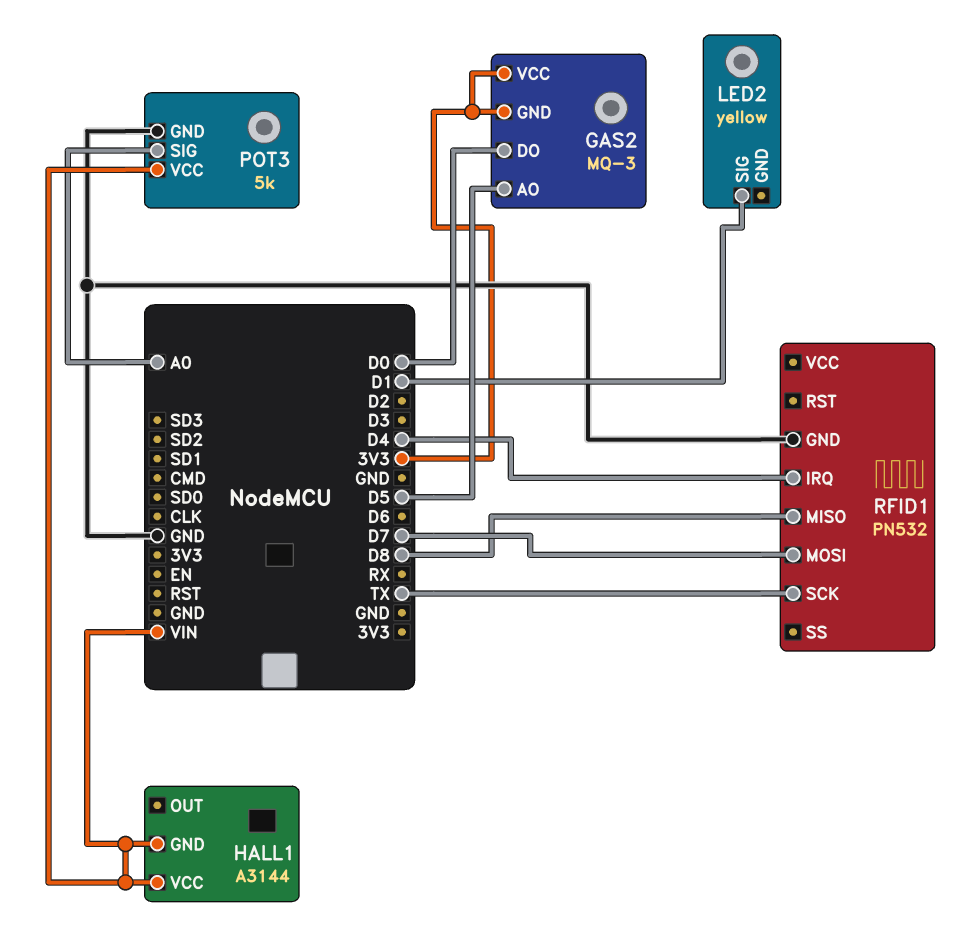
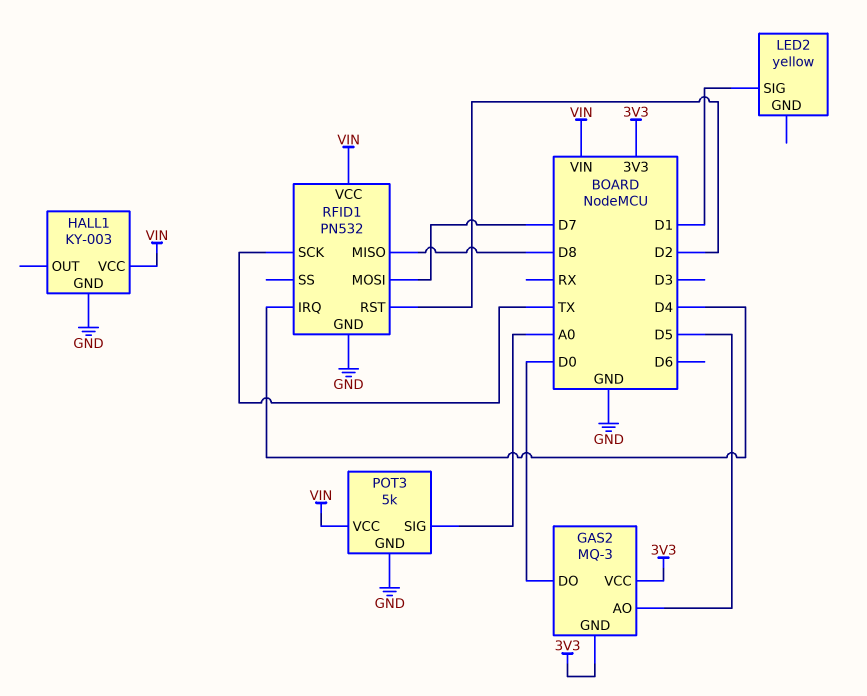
HALL1: A3144 -> KY-003
HALL1 pin GND: VIN -> GND
RFID1 pin RST: none -> D2
RFID1 pin VCC: none -> VIN

